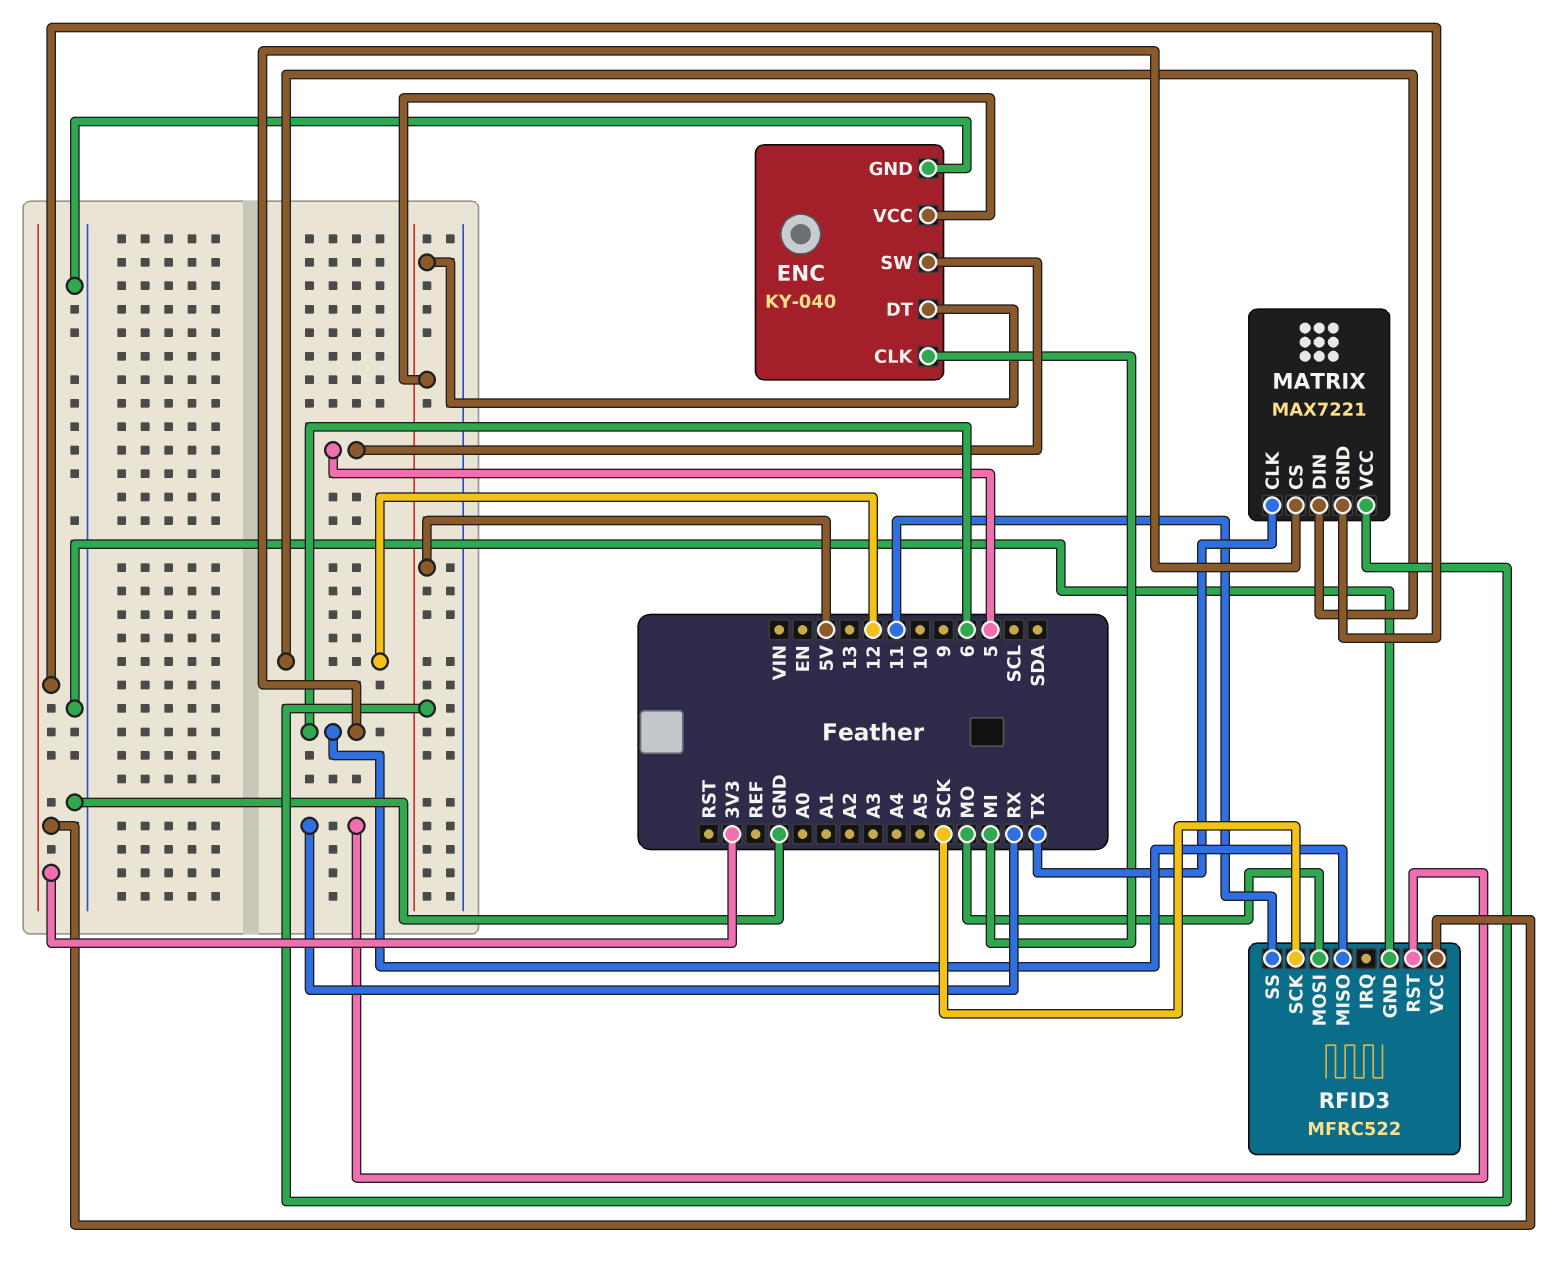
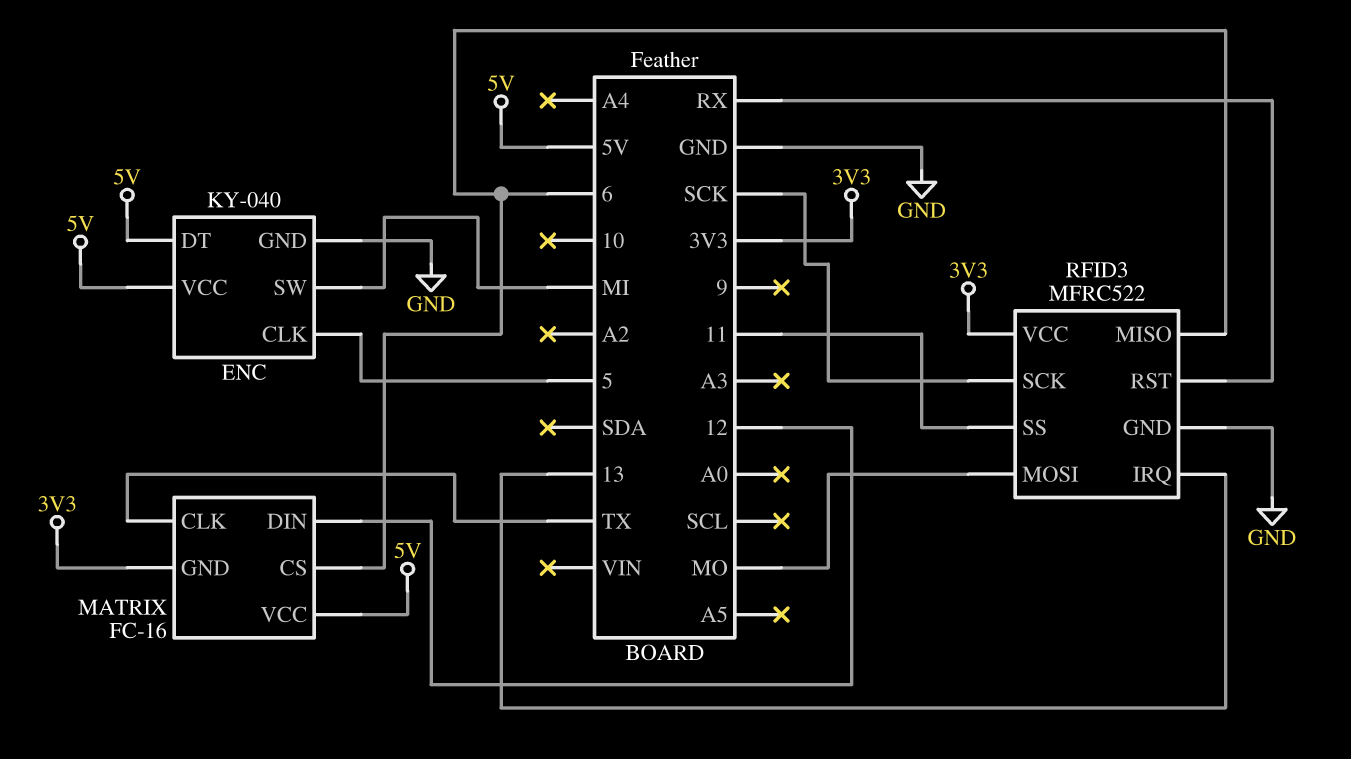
ENC pin CLK: MI -> 5
ENC pin SW: 5 -> MI
MATRIX: MAX7221 -> FC-16
RFID3 pin IRQ: none -> 13

